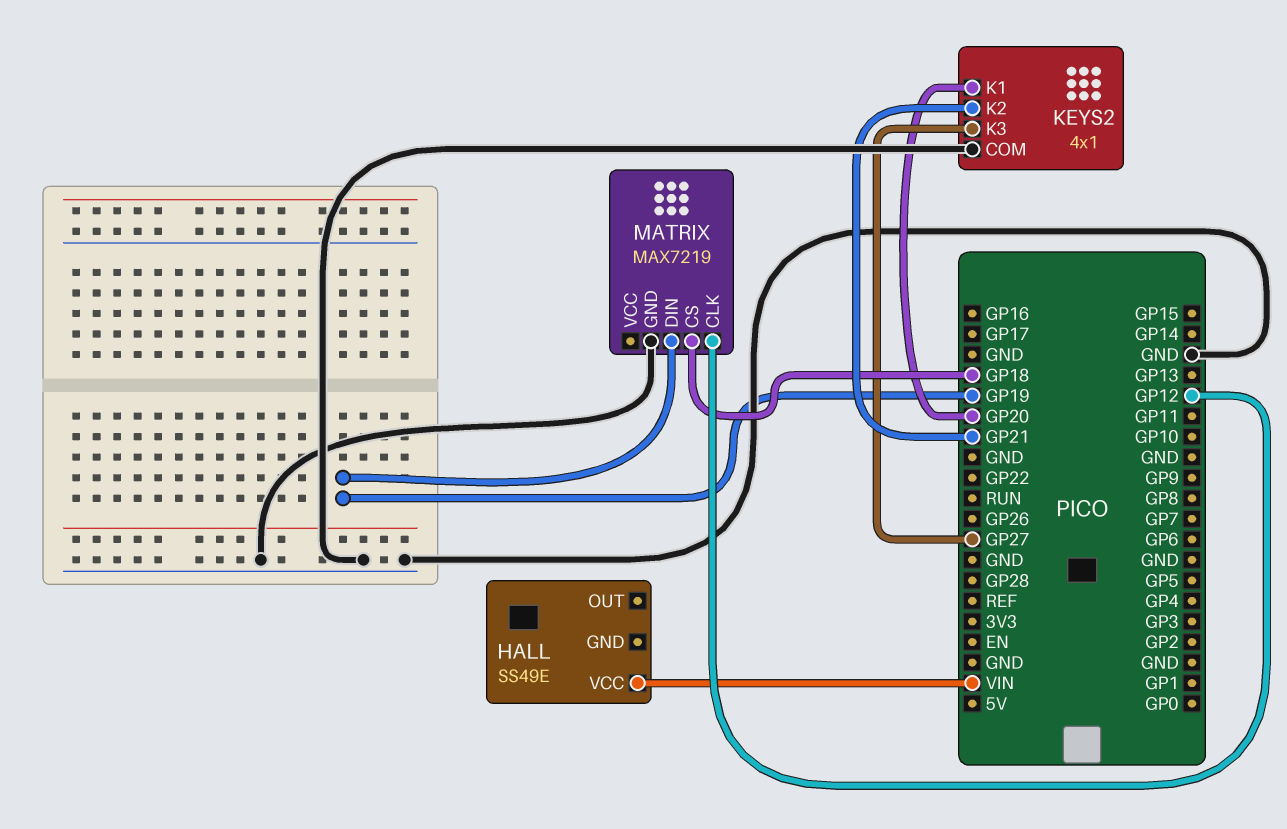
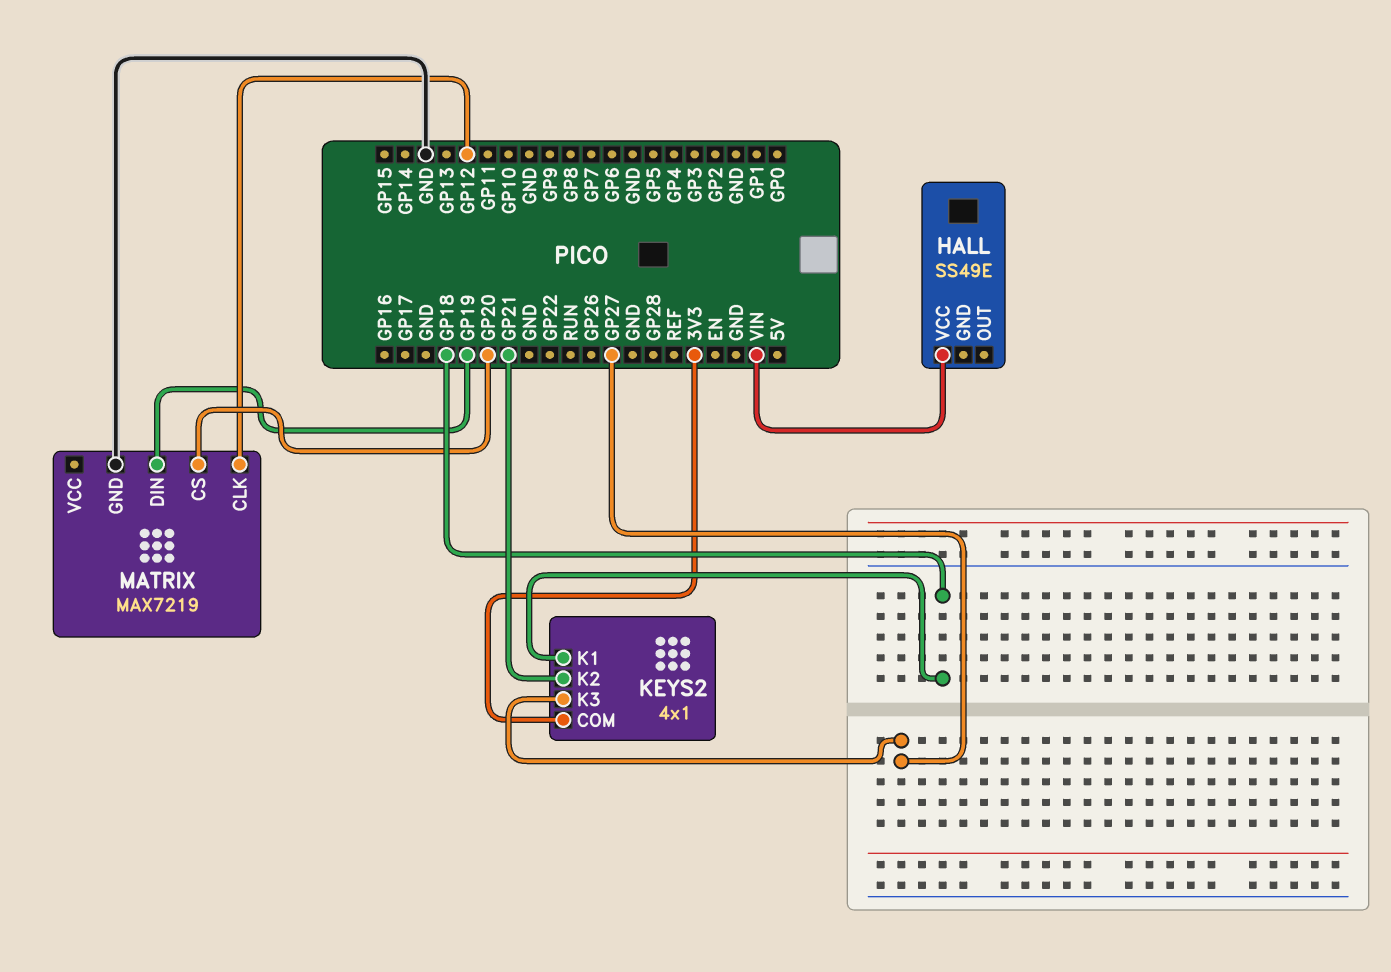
KEYS2 pin COM: GND -> 3V3
KEYS2 pin K1: GP20 -> GP18
MATRIX pin CS: GP18 -> GP20

